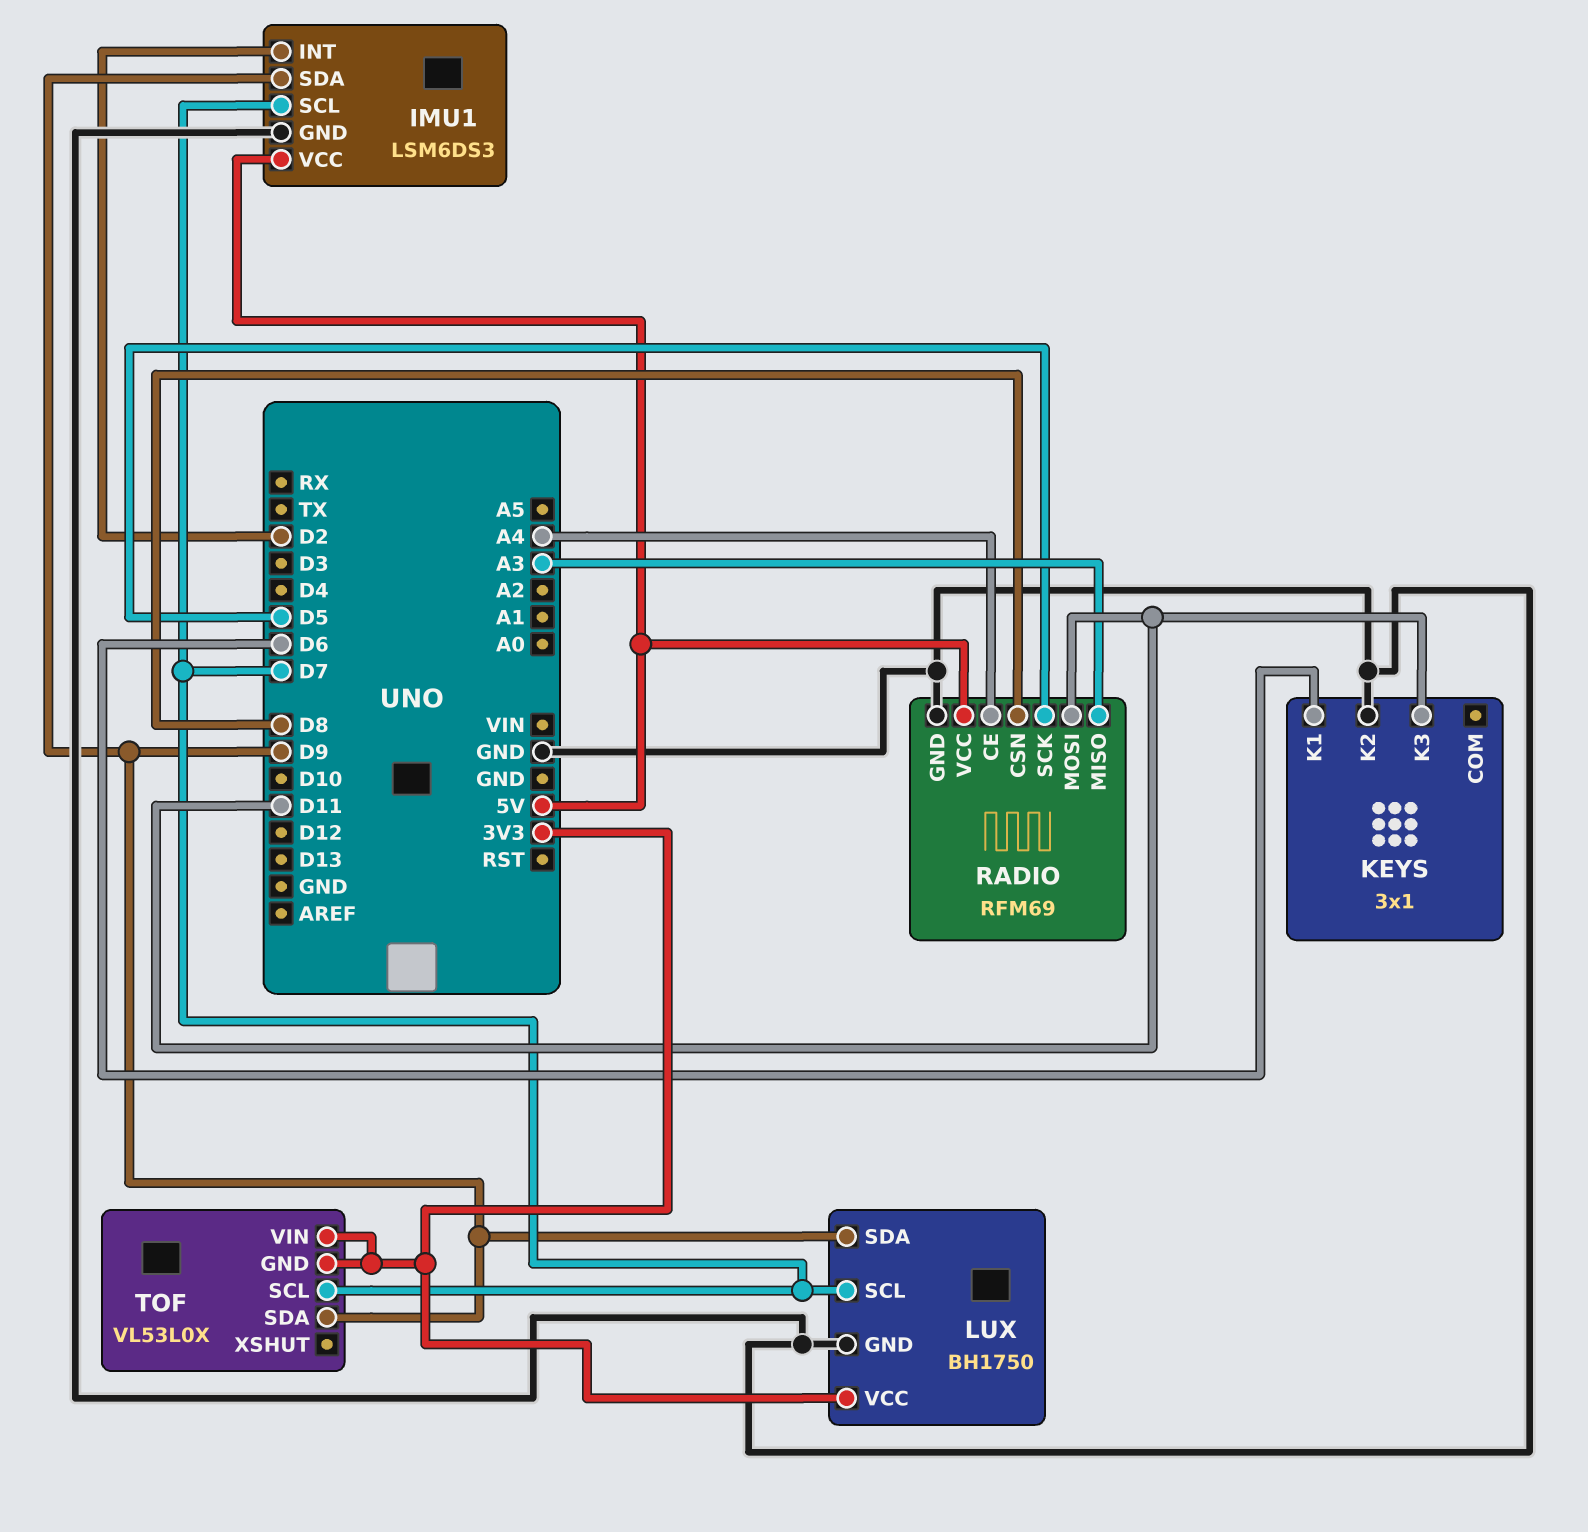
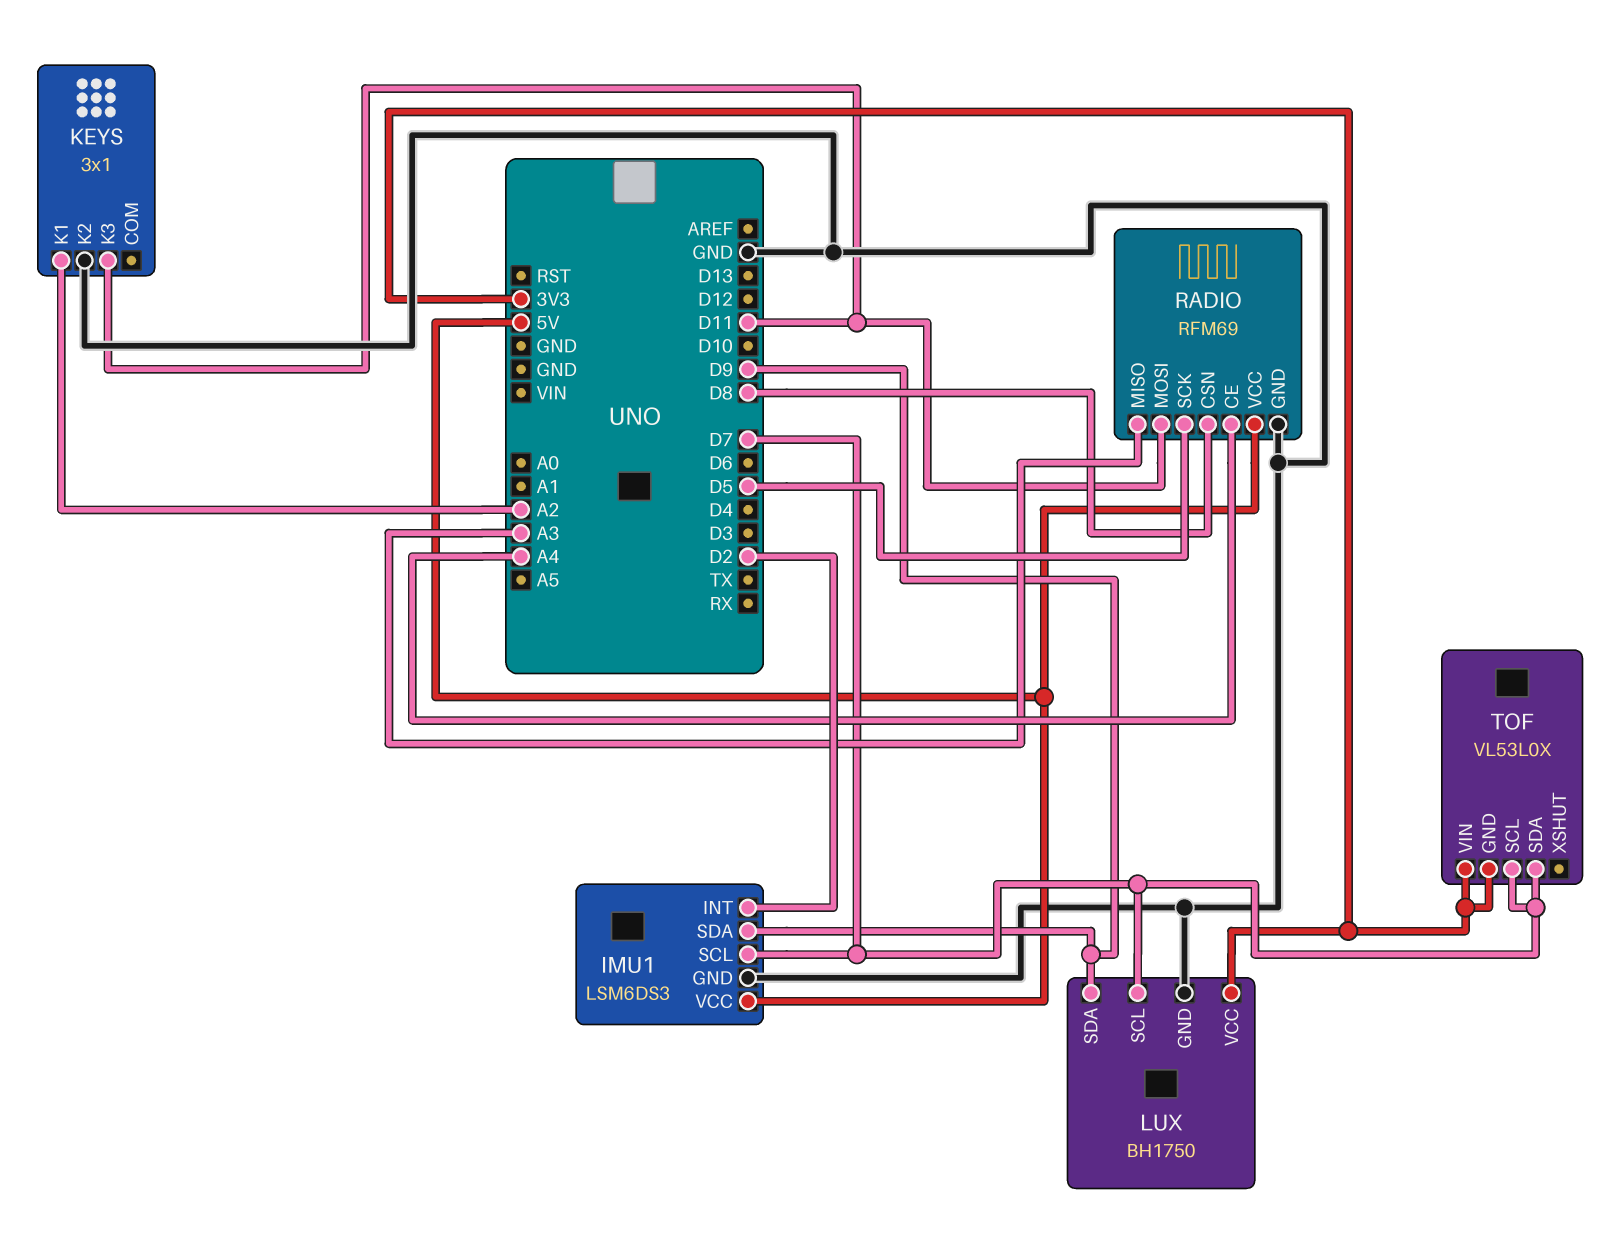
KEYS pin K1: D6 -> A2
TOF pin SDA: D9 -> D7

